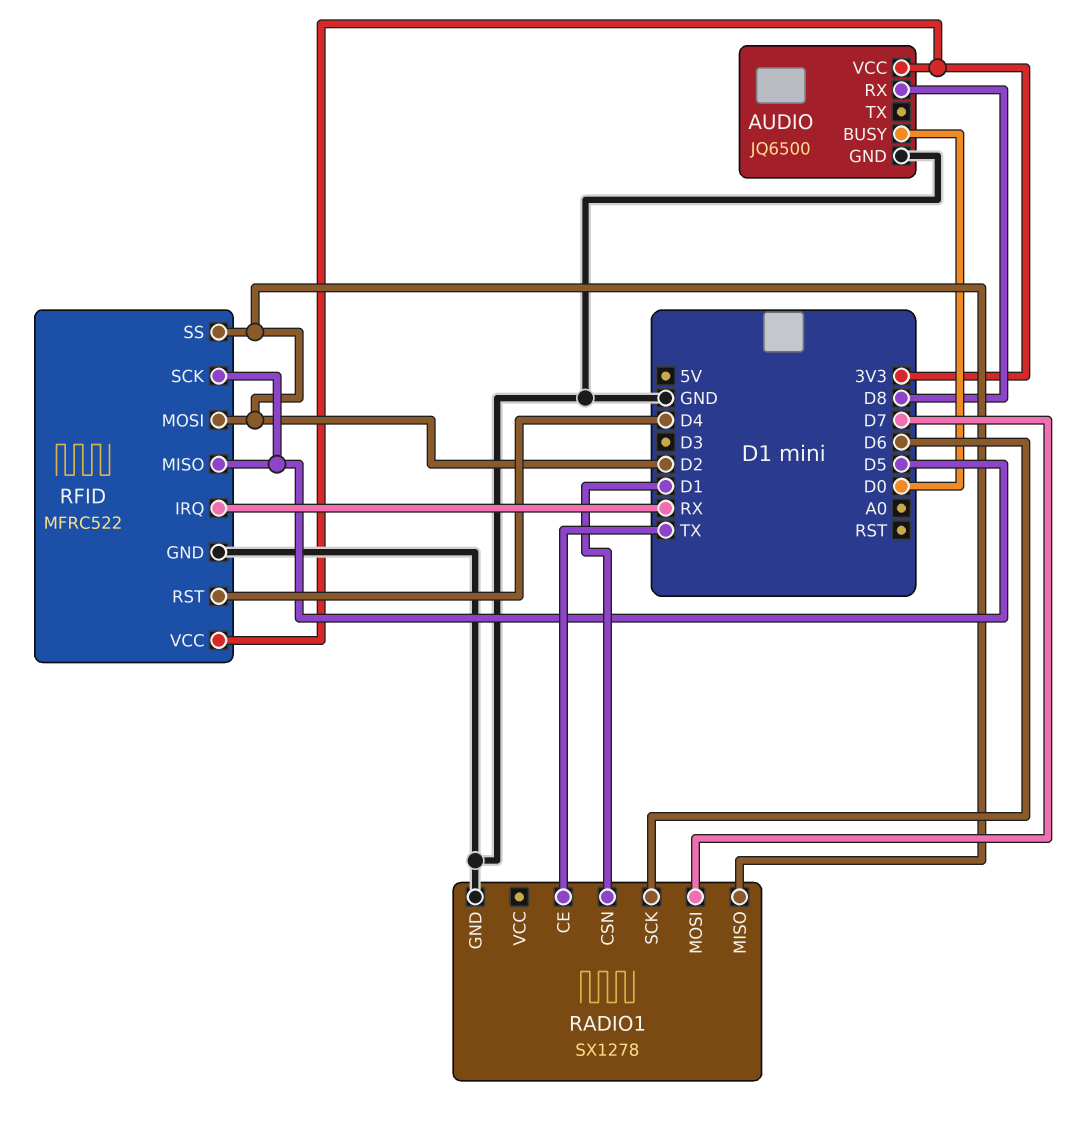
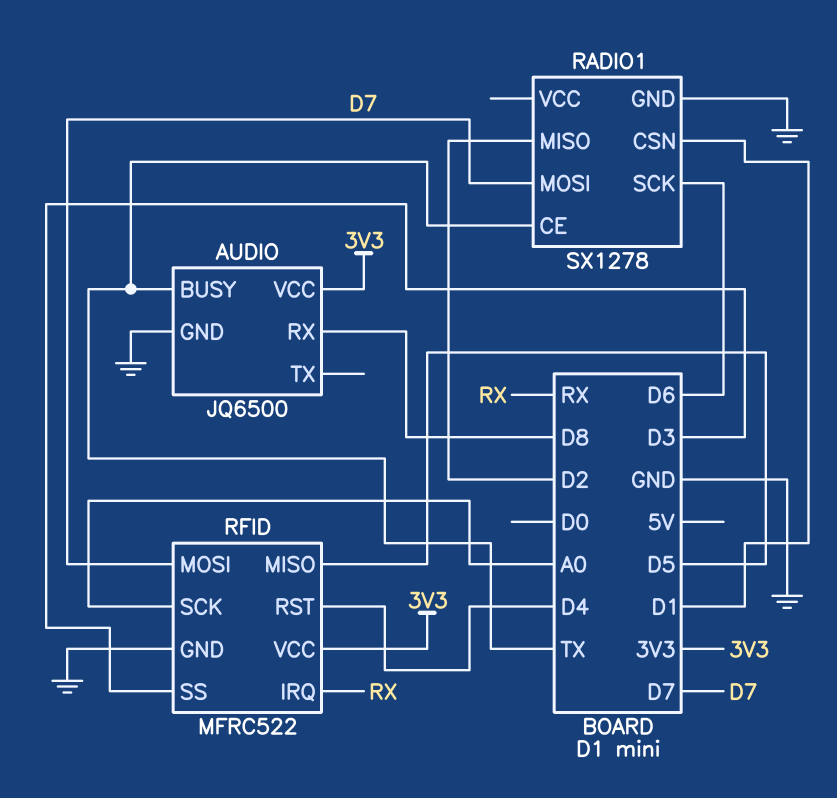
AUDIO pin BUSY: D0 -> TX
RFID pin MOSI: D2 -> D7
RFID pin SCK: D5 -> A0
RFID pin SS: D2 -> D3

